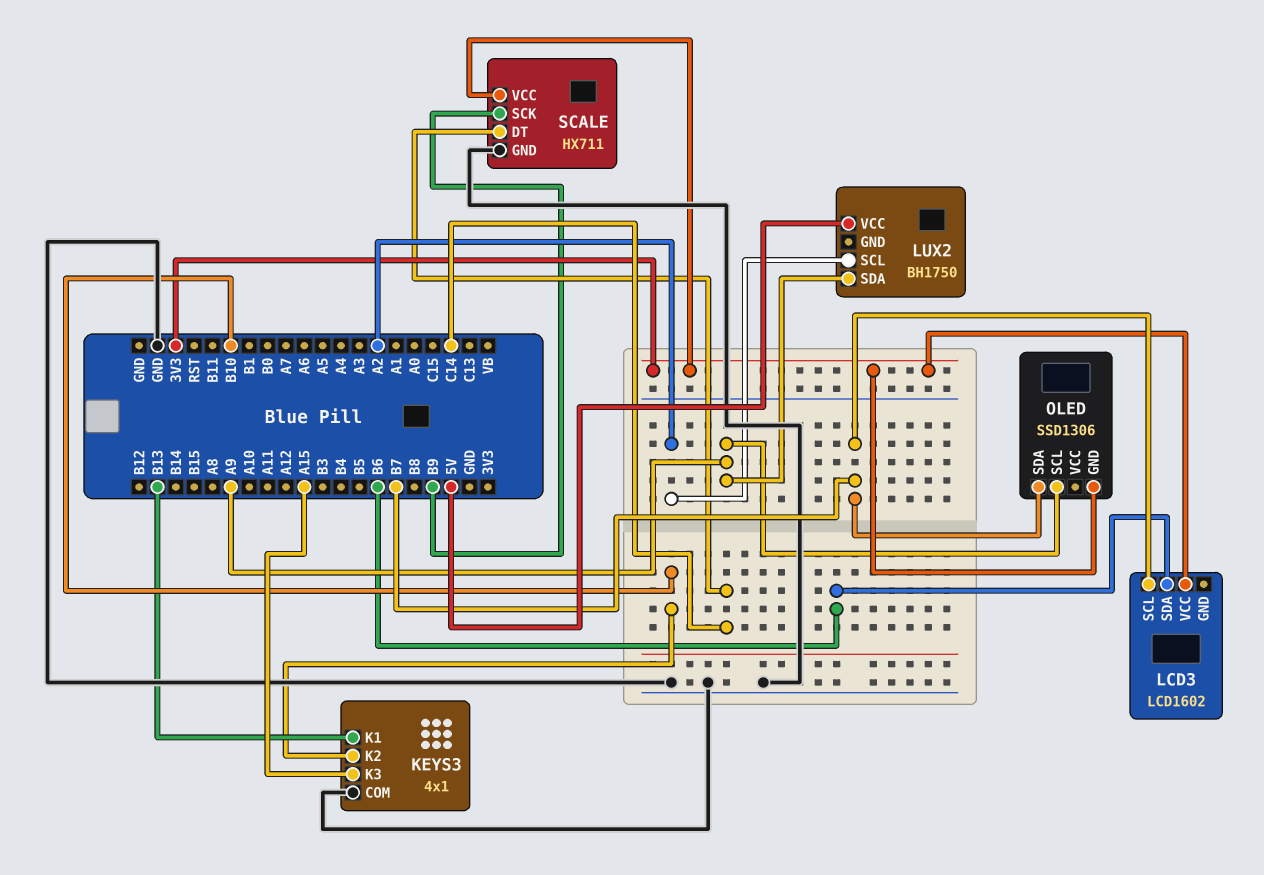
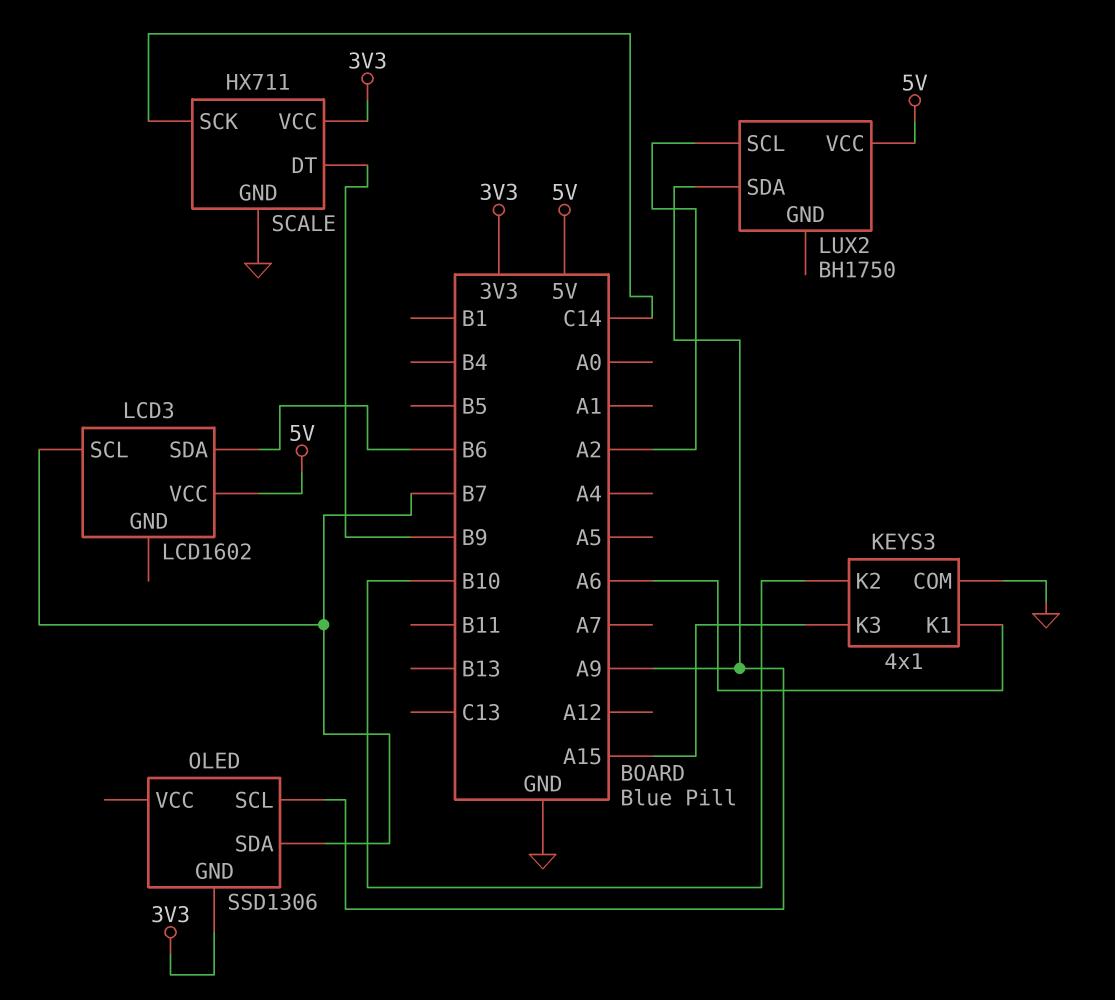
KEYS3 pin K1: B13 -> A6
LCD3 pin VCC: 3V3 -> 5V
SCALE pin DT: C14 -> B9
SCALE pin SCK: B9 -> C14

